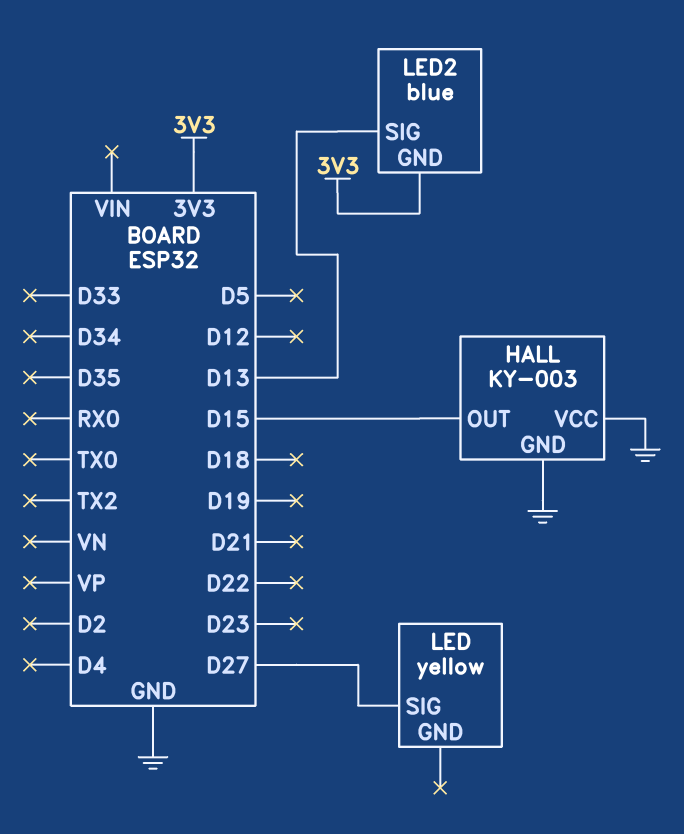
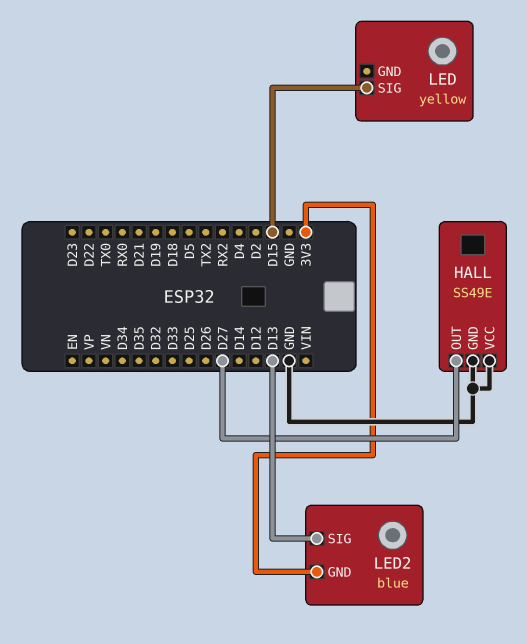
HALL: KY-003 -> SS49E
HALL pin OUT: D15 -> D27
LED pin SIG: D27 -> D15

